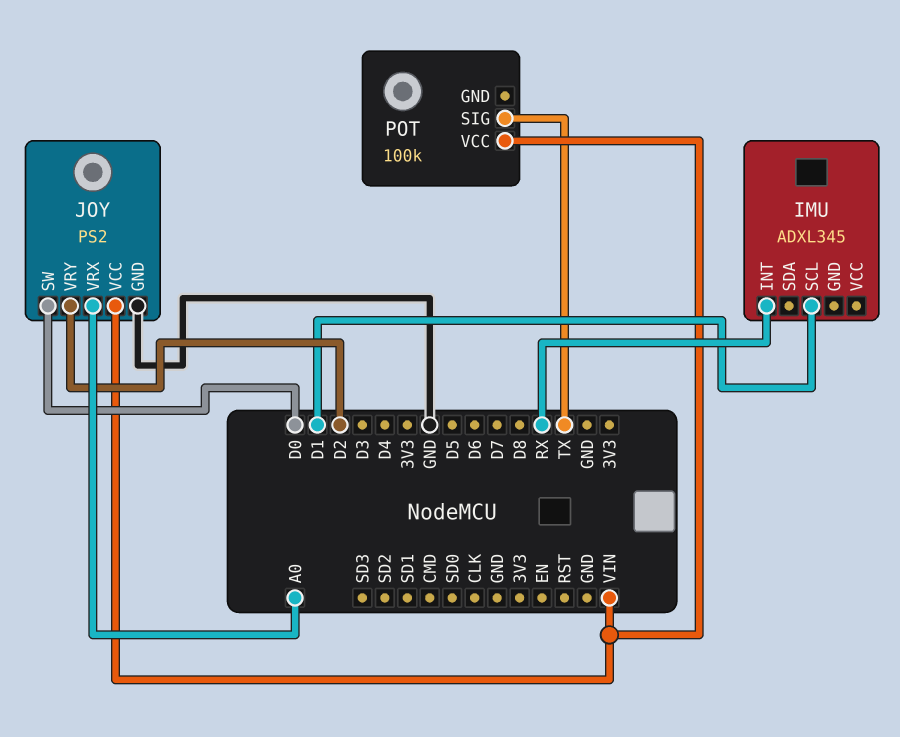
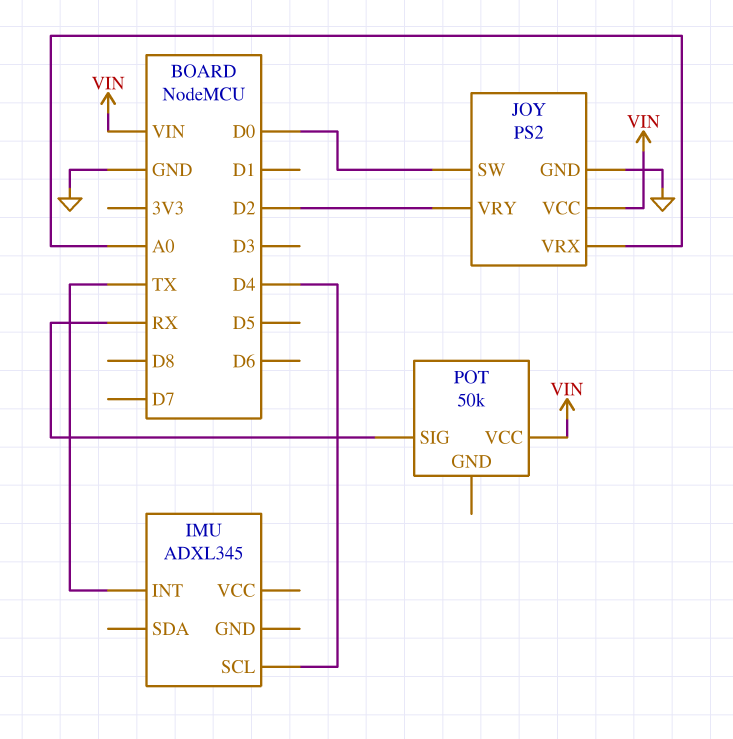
IMU pin INT: RX -> TX
IMU pin SCL: D1 -> D4
POT: 100k -> 50k
POT pin SIG: TX -> RX

